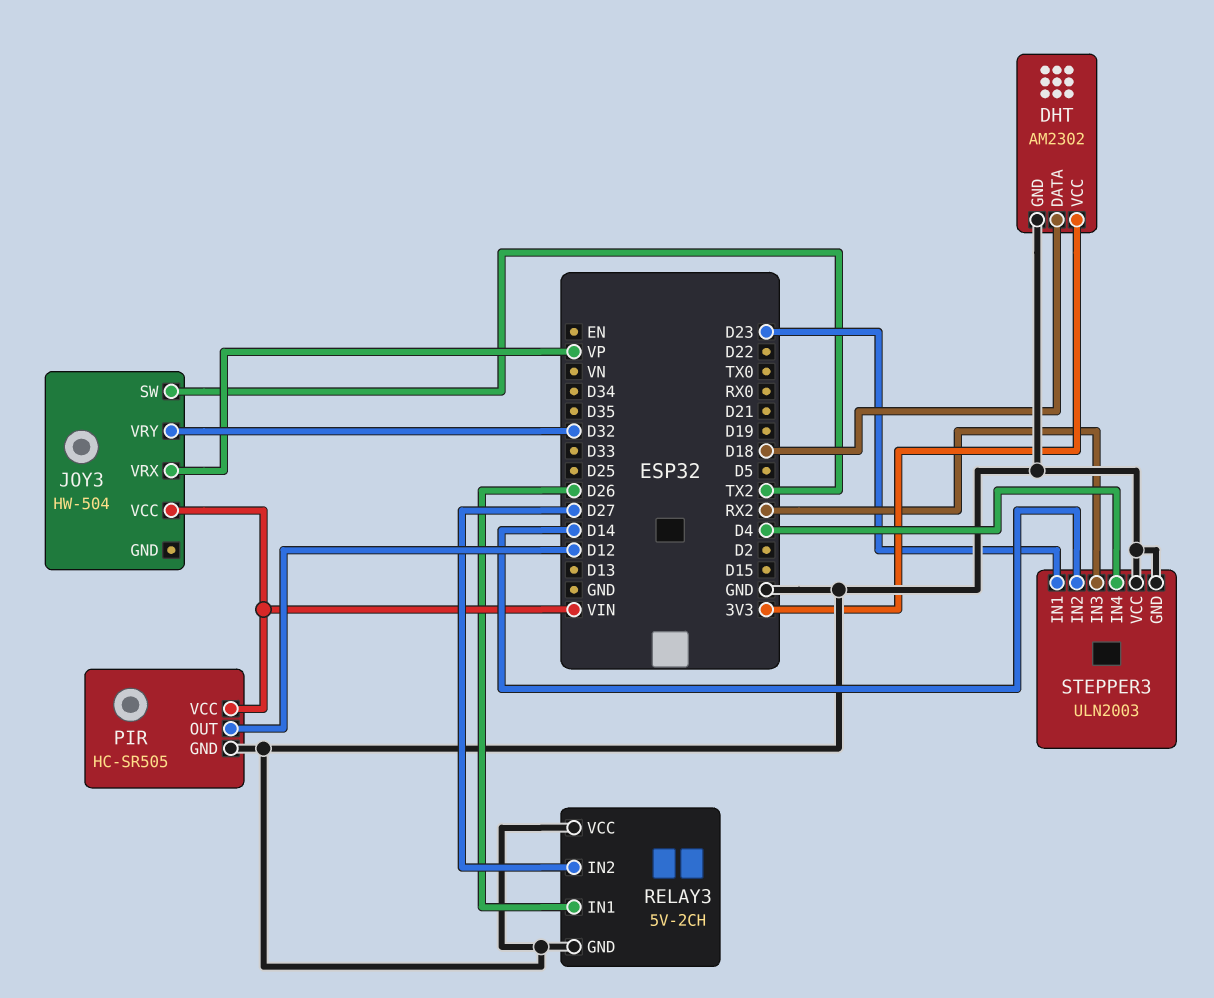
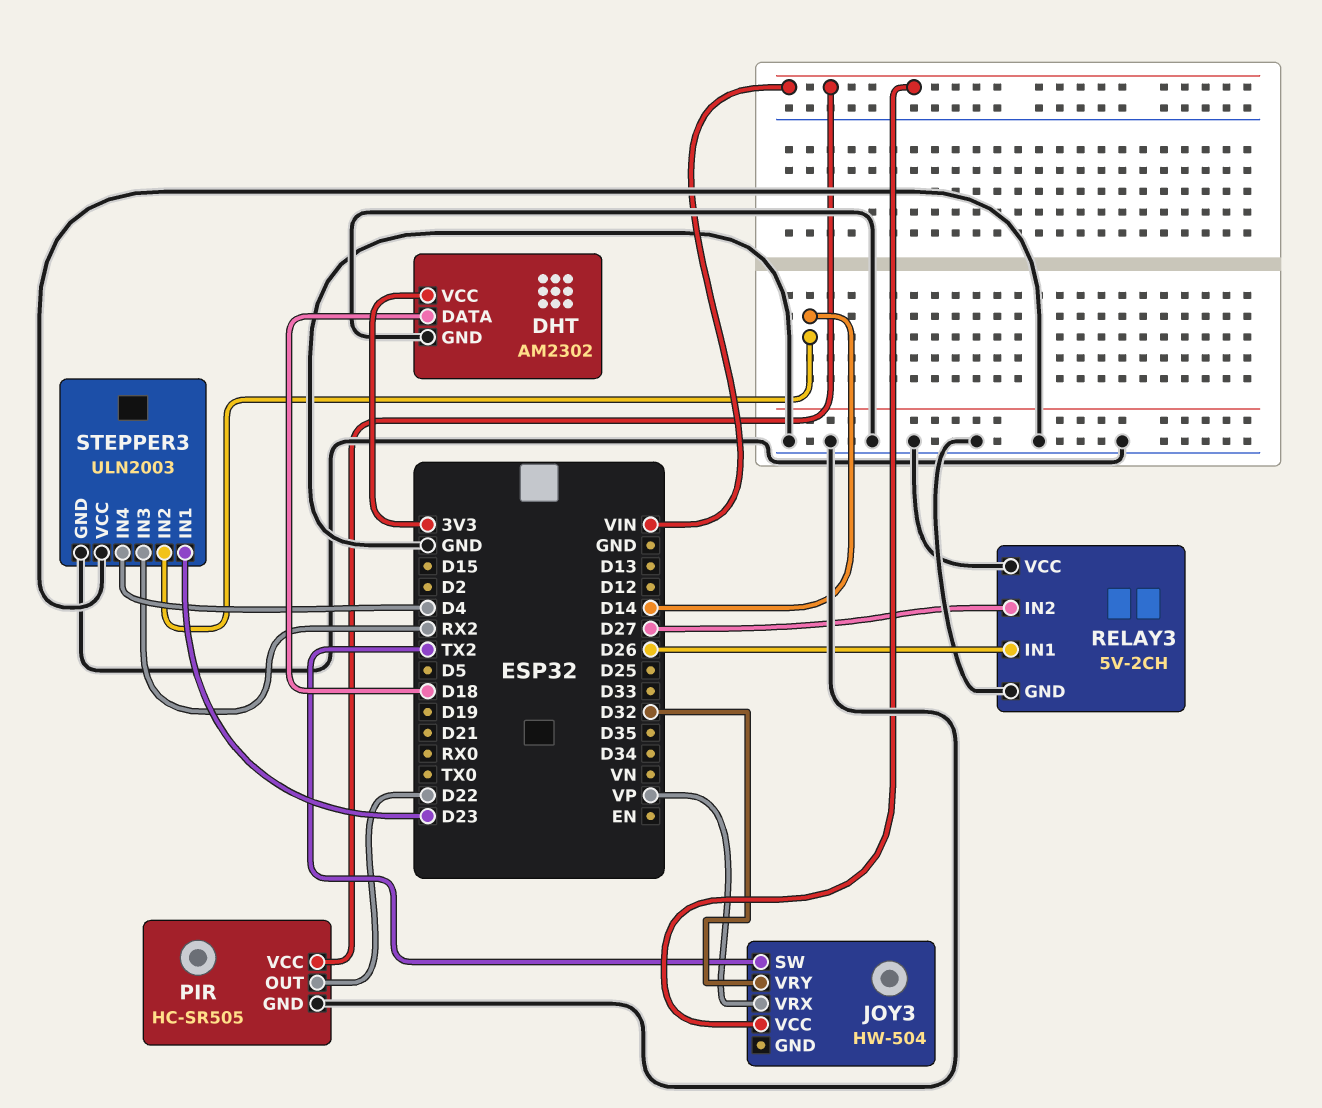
PIR pin OUT: D12 -> D22

